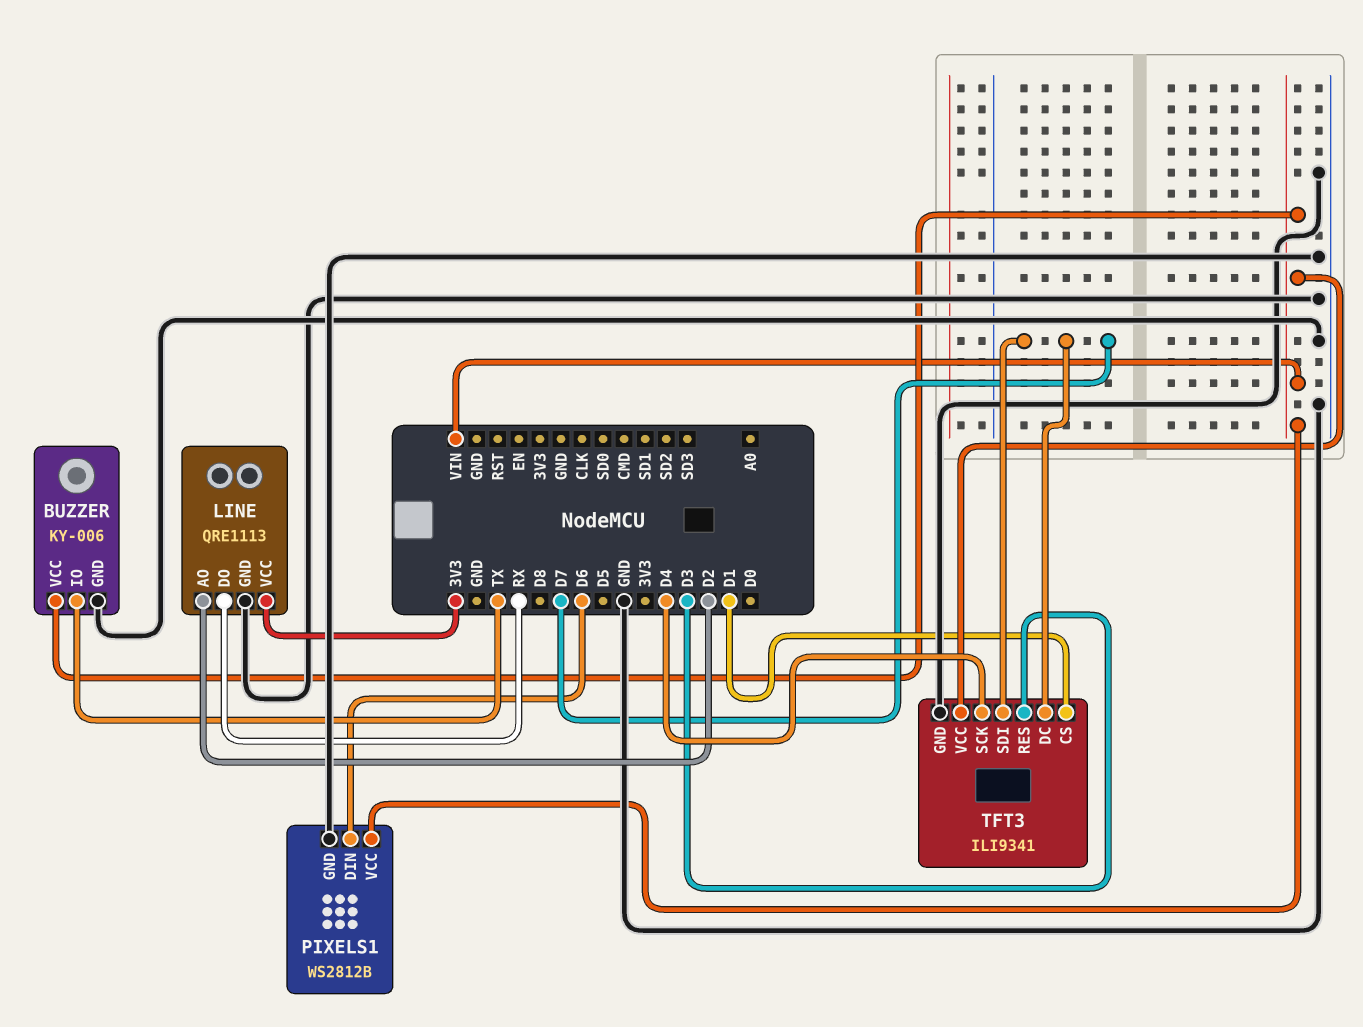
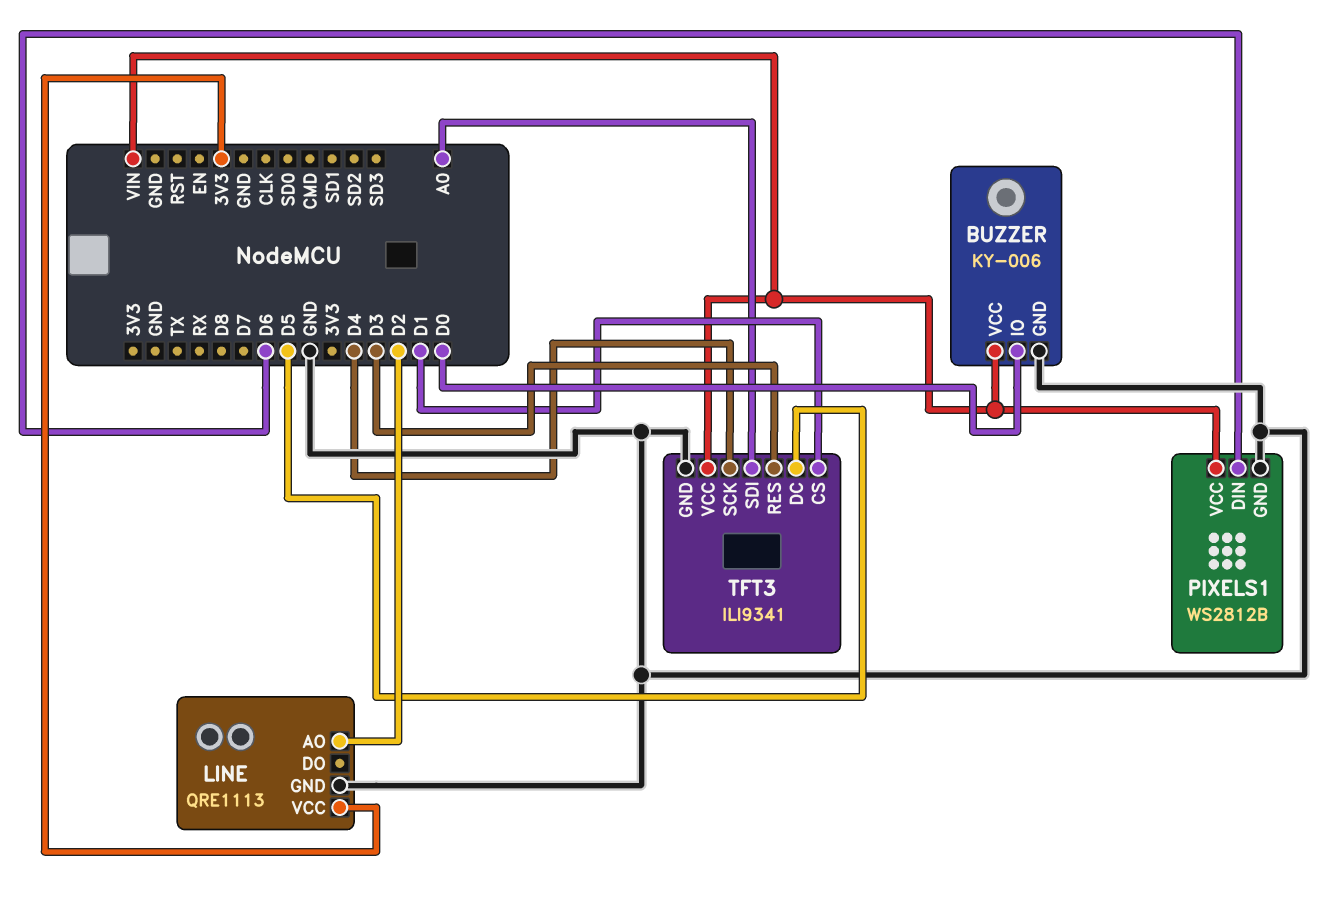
BUZZER pin IO: TX -> D0
LINE pin DO: RX -> none
TFT3 pin DC: D7 -> D5
TFT3 pin SDI: D7 -> A0

